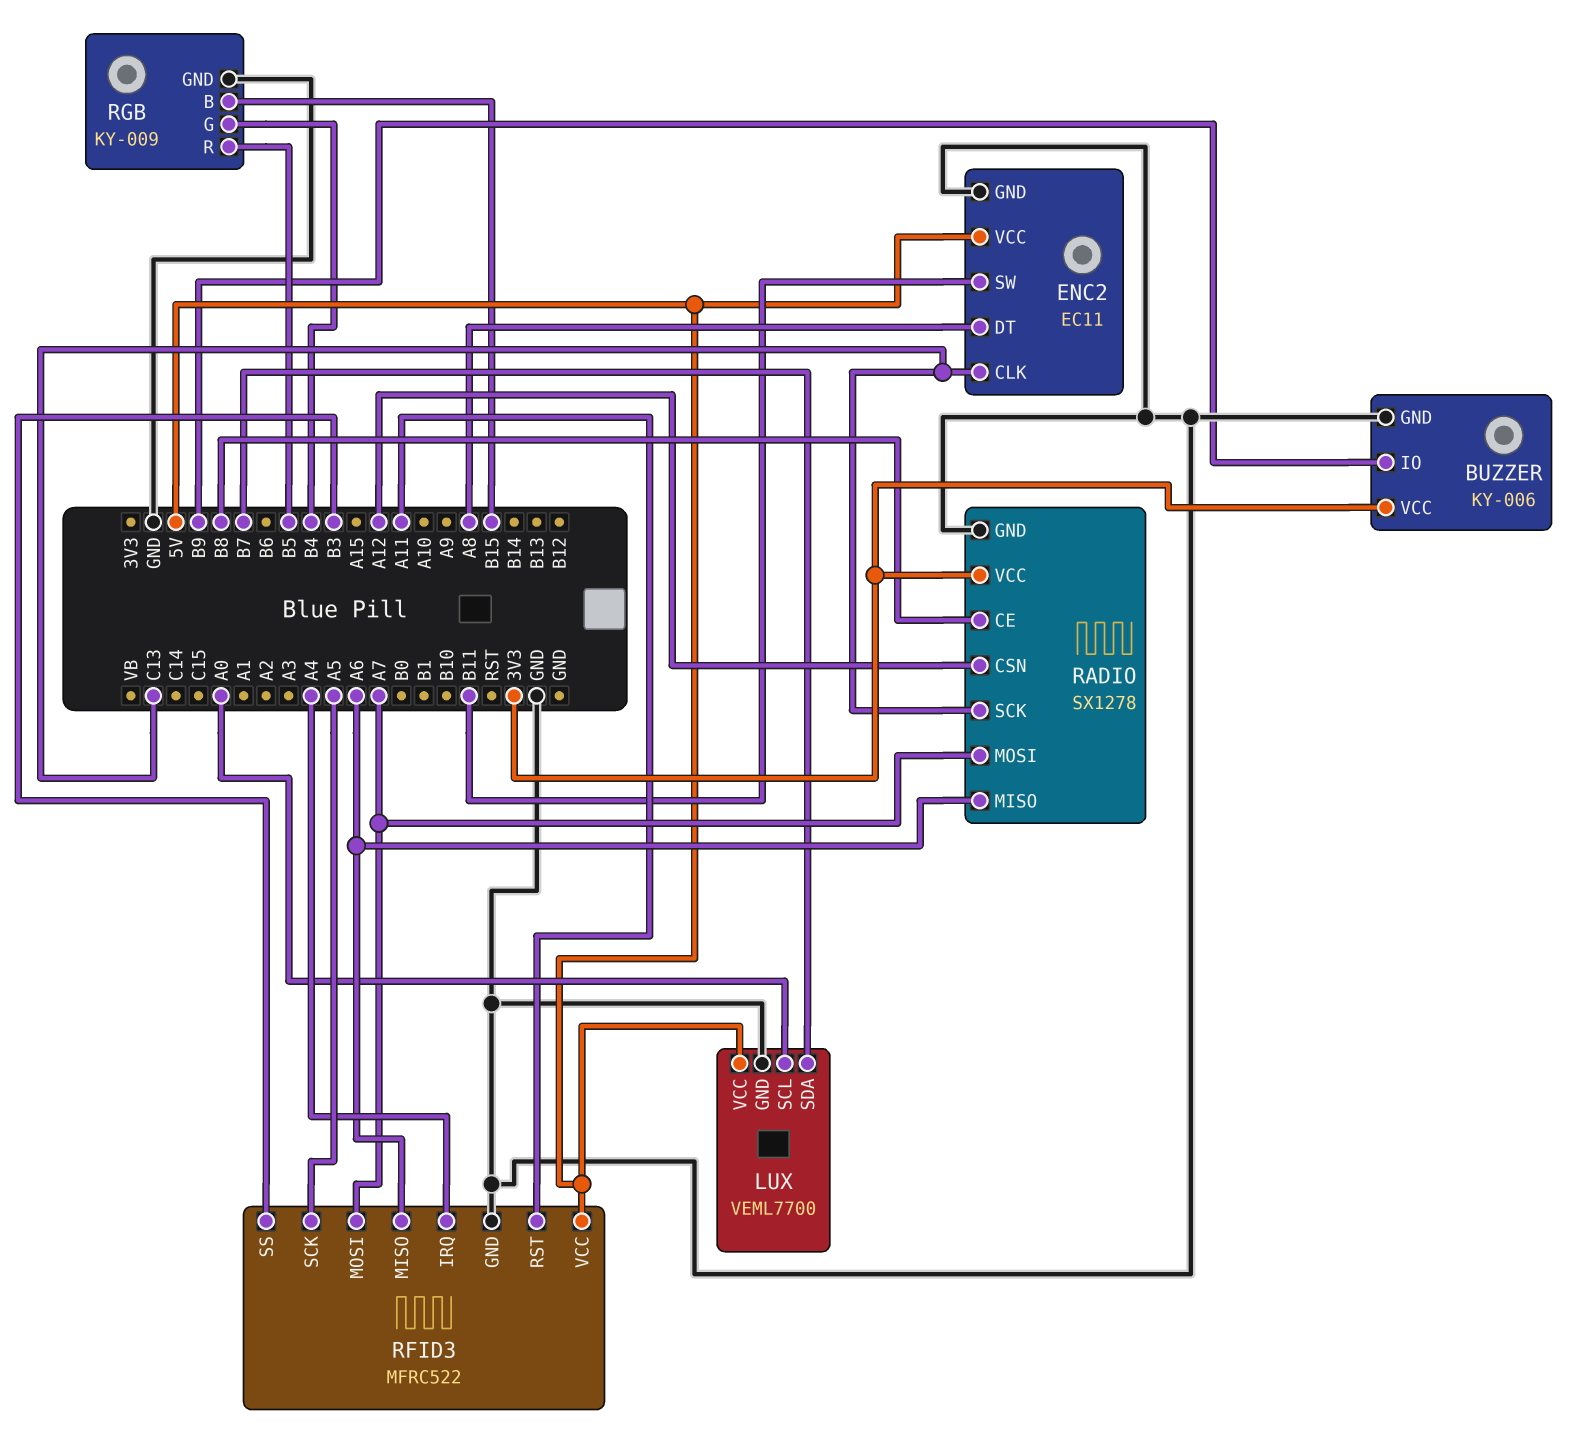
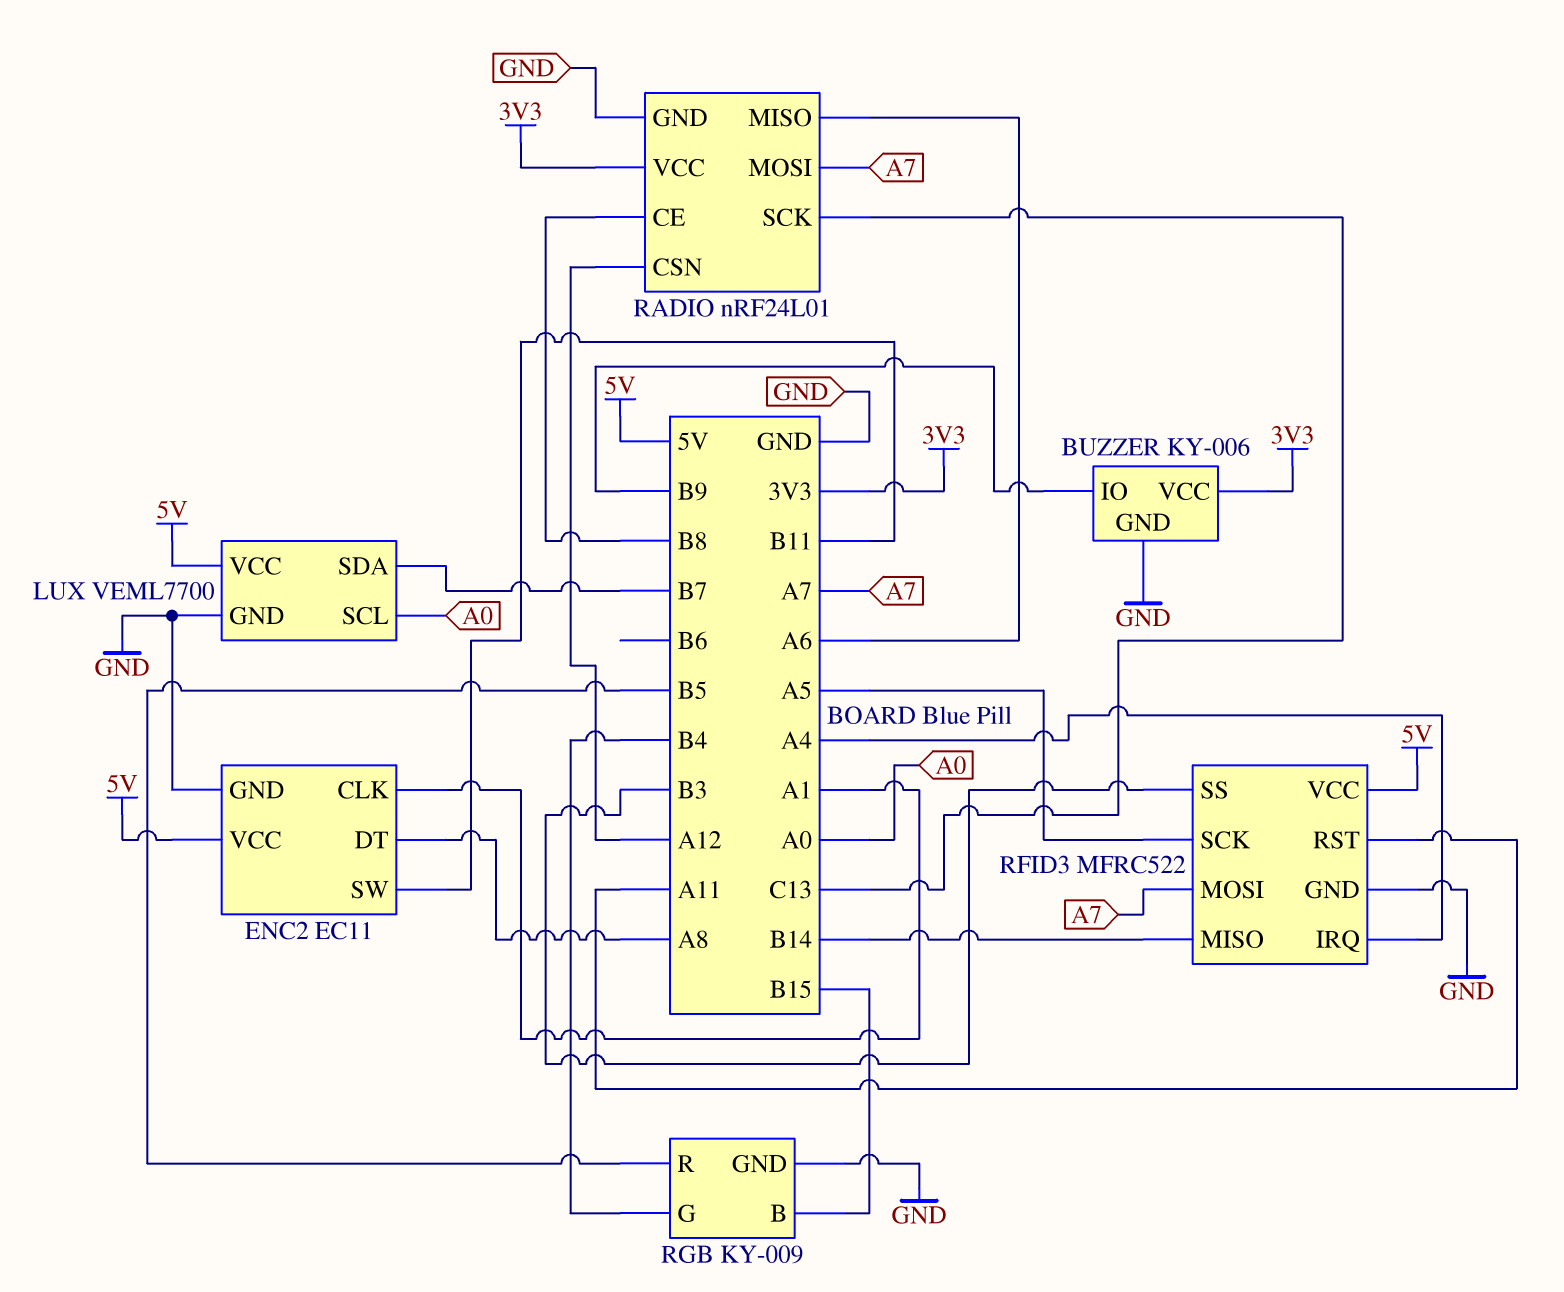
ENC2 pin CLK: C13 -> A1
RADIO: SX1278 -> nRF24L01
RFID3 pin MISO: A6 -> B14

